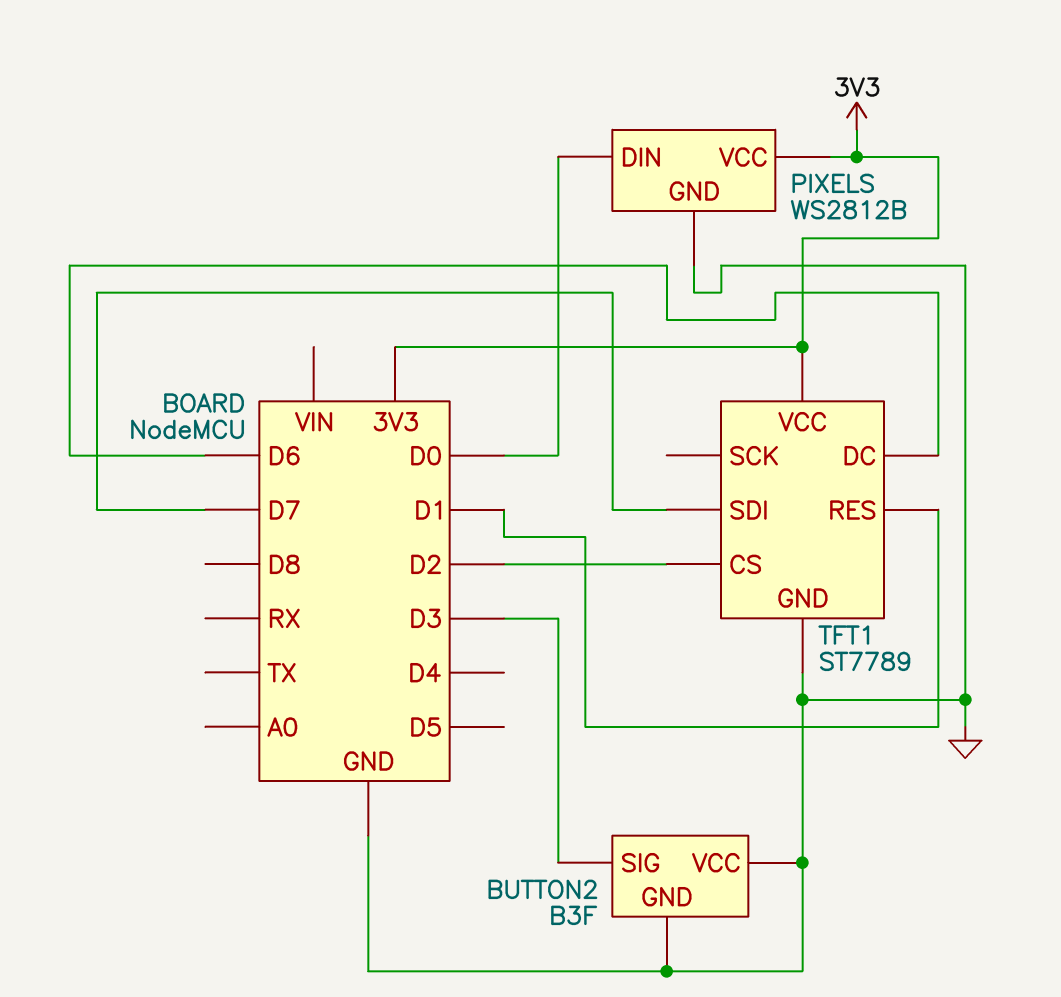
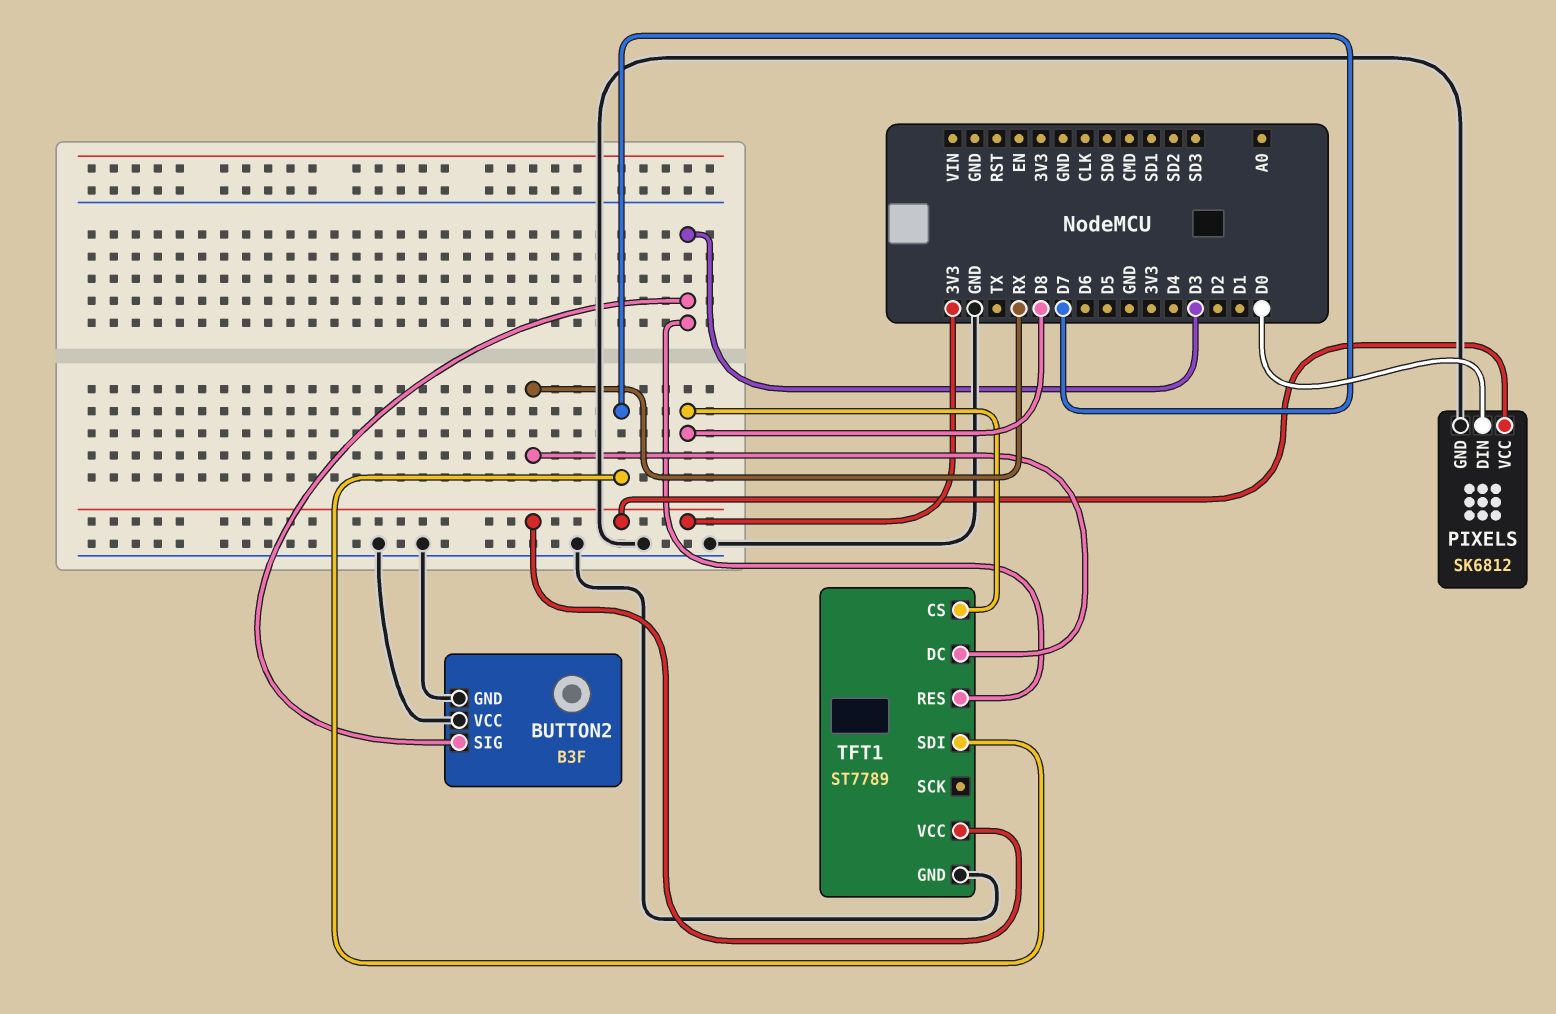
PIXELS: WS2812B -> SK6812
TFT1 pin CS: D2 -> D8
TFT1 pin DC: D6 -> RX
TFT1 pin RES: D1 -> D3

